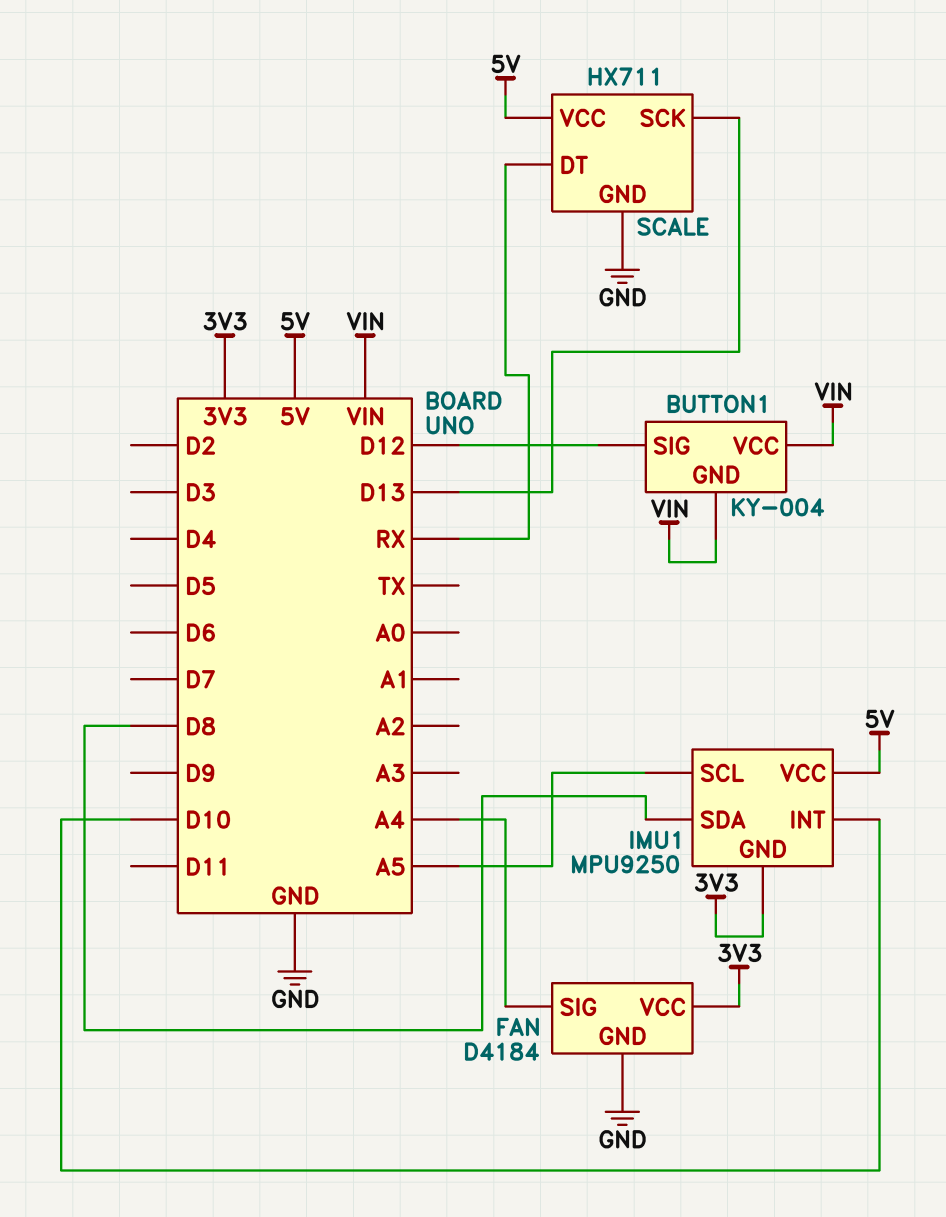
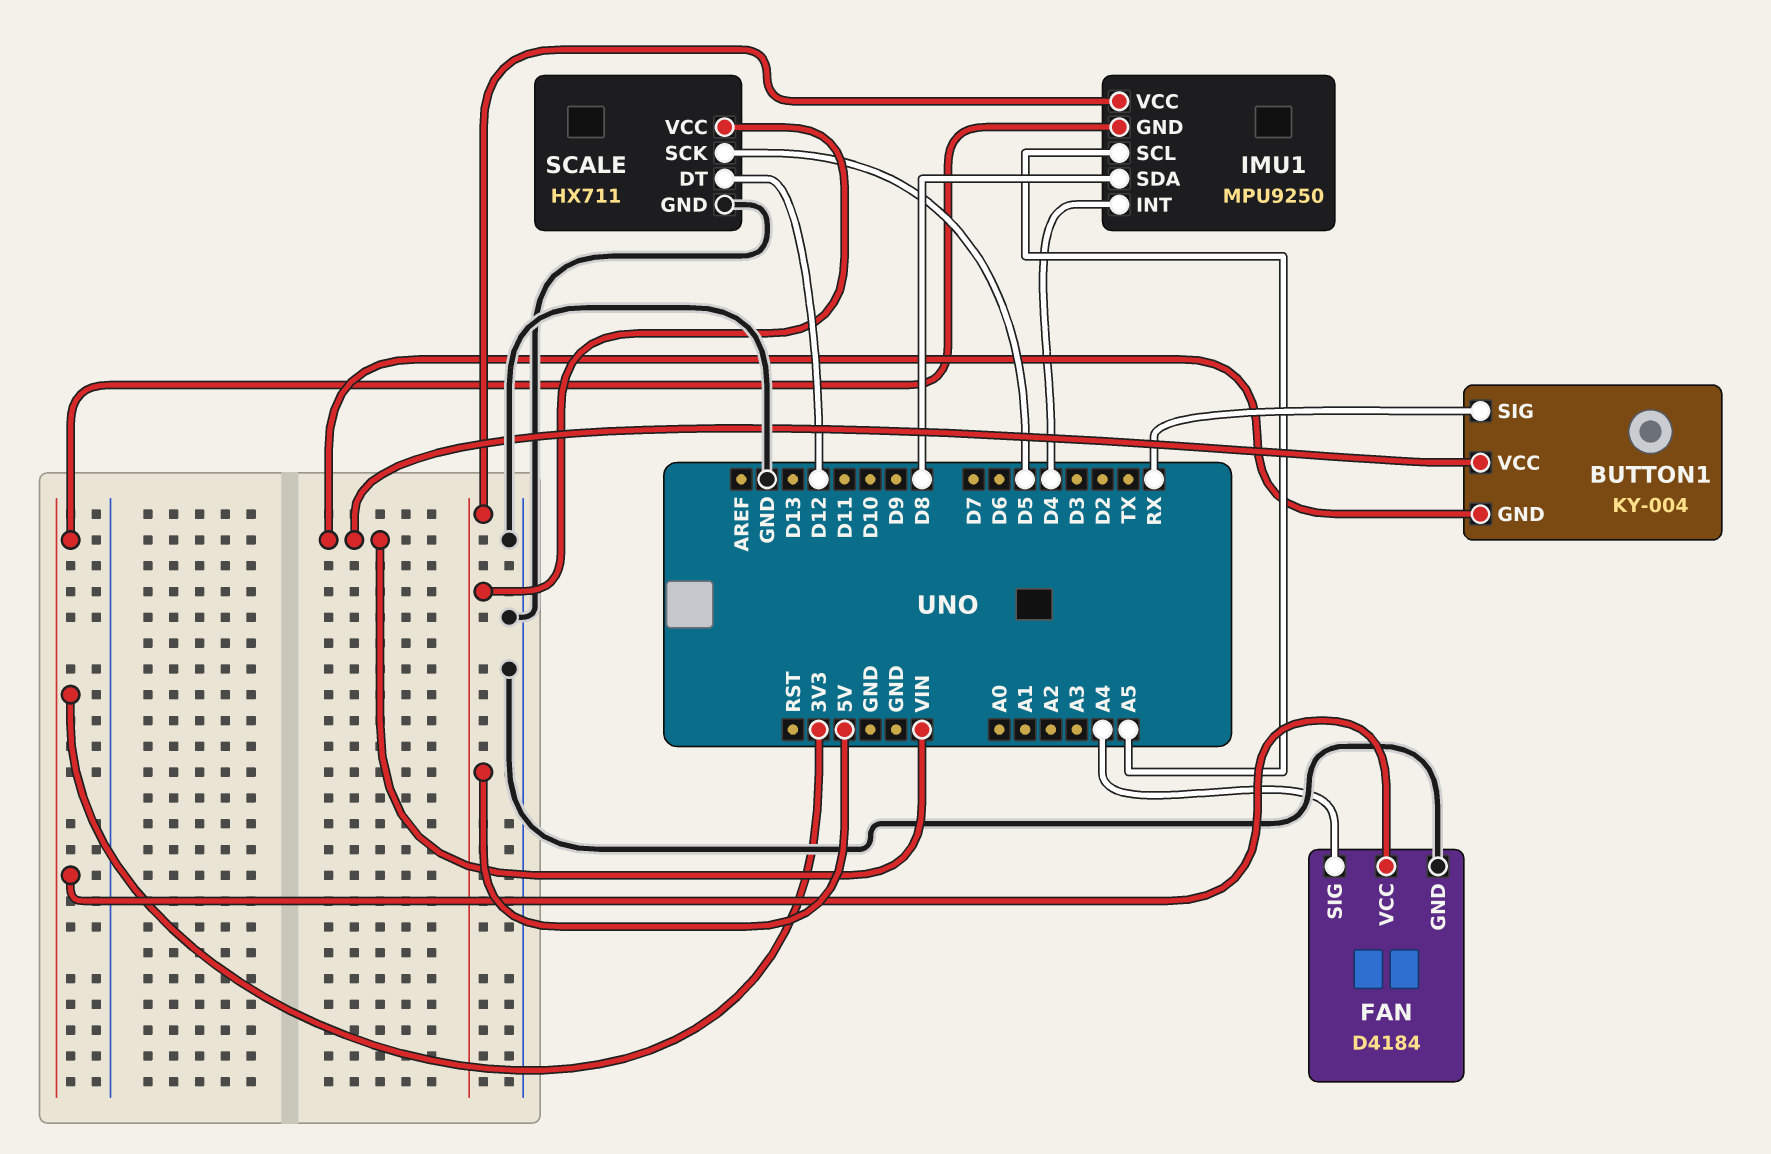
BUTTON1 pin SIG: D12 -> RX
IMU1 pin INT: D10 -> D4
SCALE pin DT: RX -> D12
SCALE pin SCK: D13 -> D5

